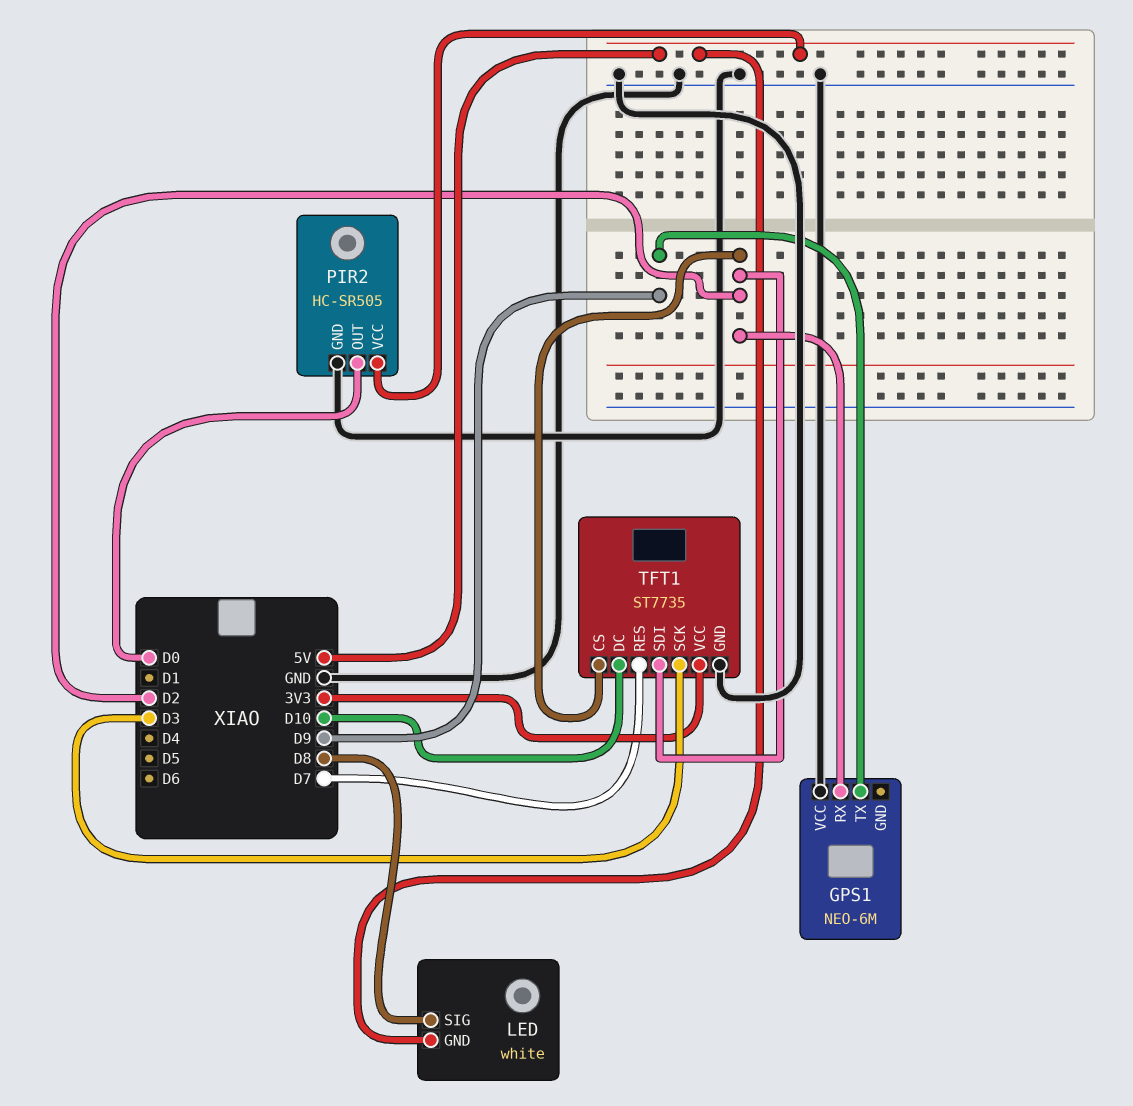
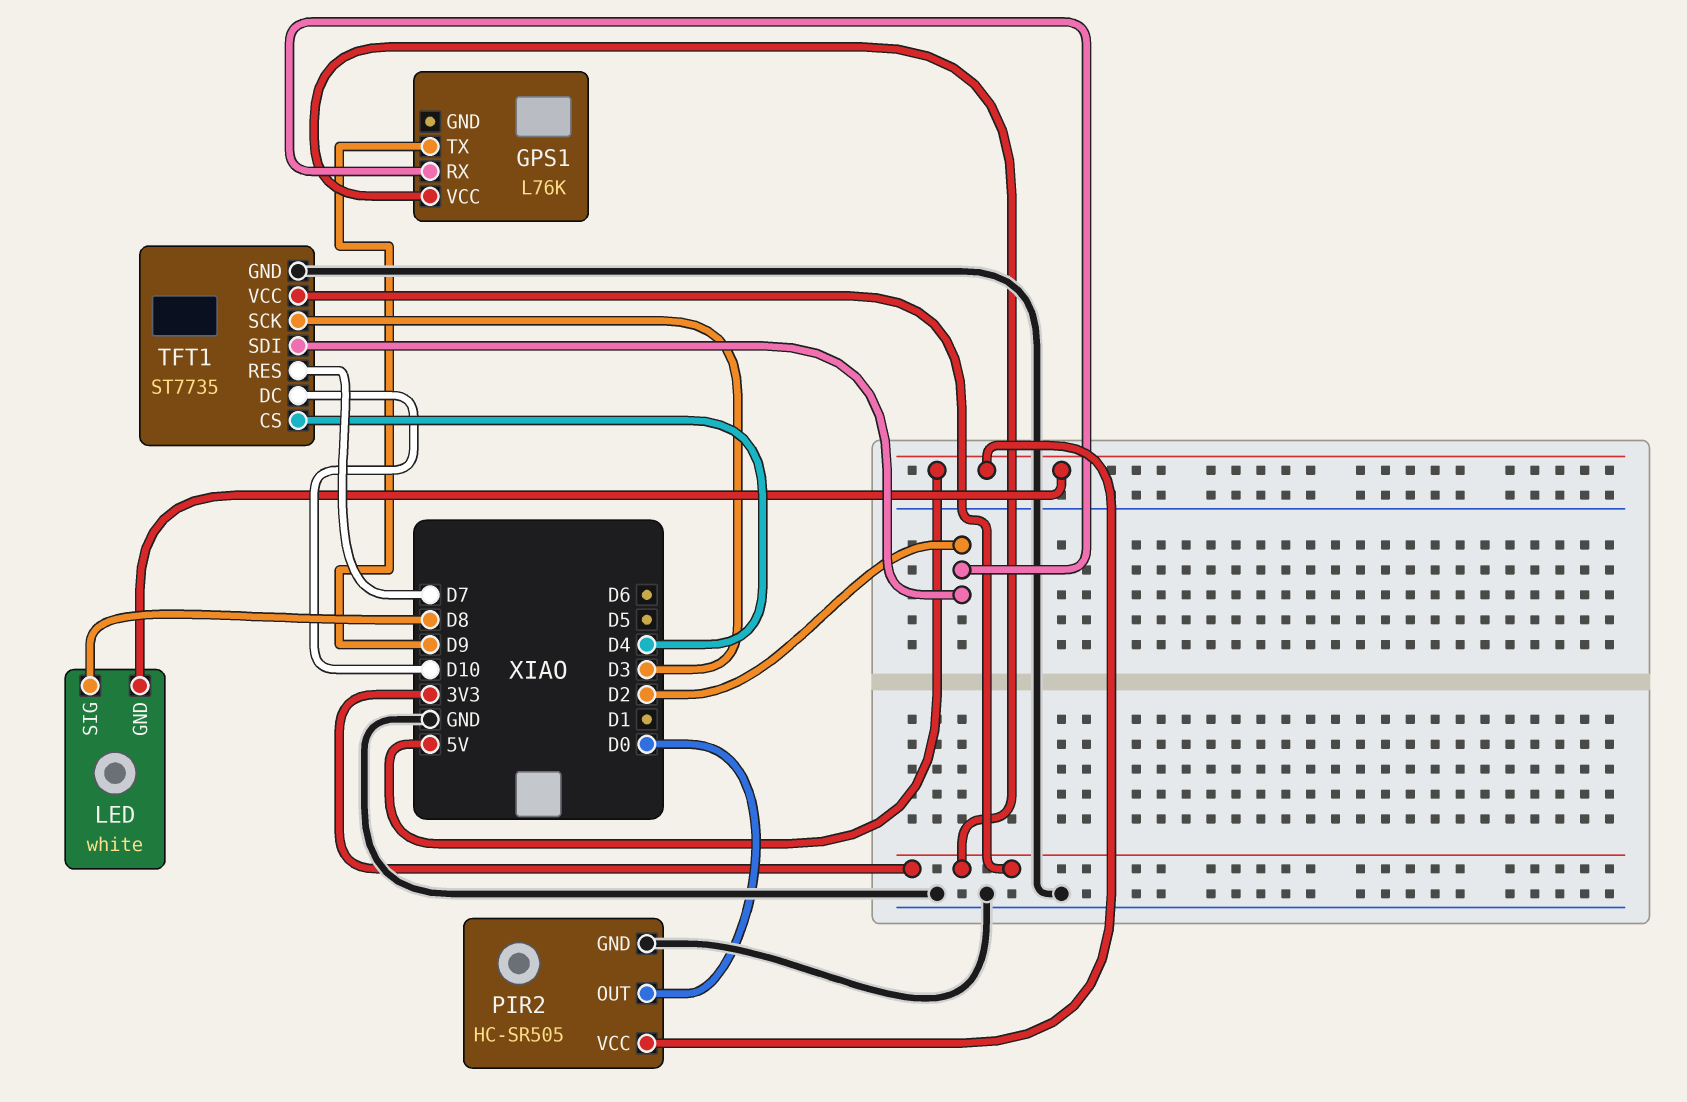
GPS1: NEO-6M -> L76K
GPS1 pin VCC: GND -> 3V3
TFT1 pin CS: D2 -> D4

